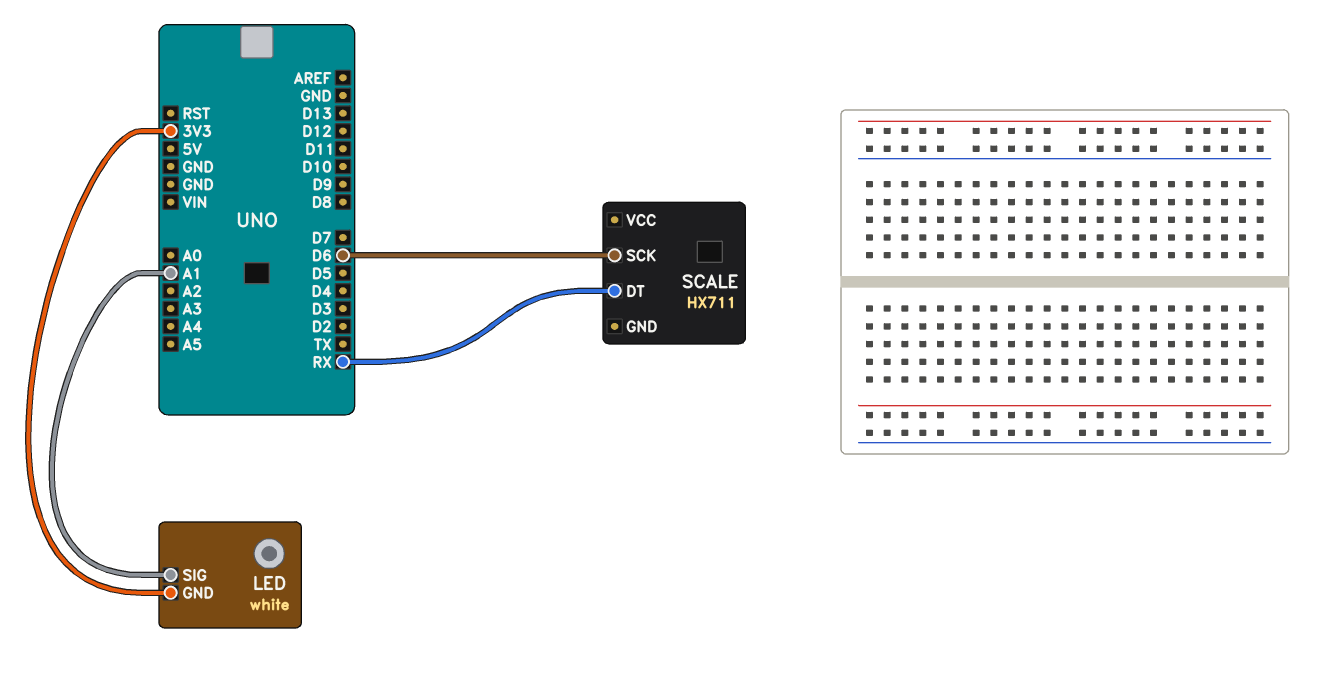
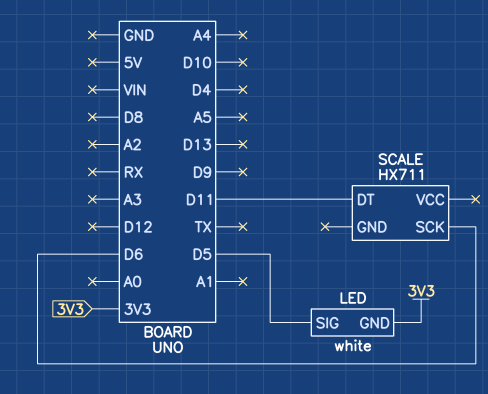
LED pin SIG: A1 -> D5
SCALE pin DT: RX -> D11

